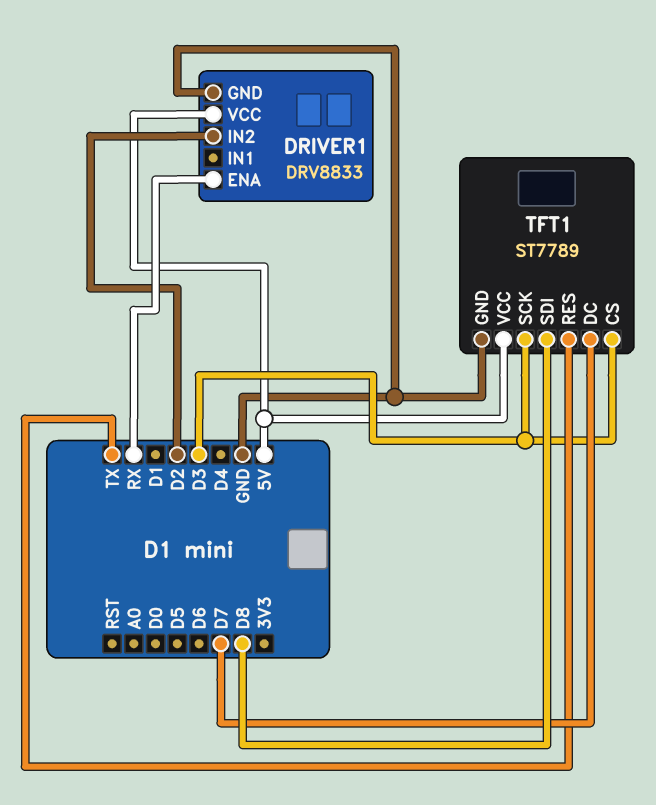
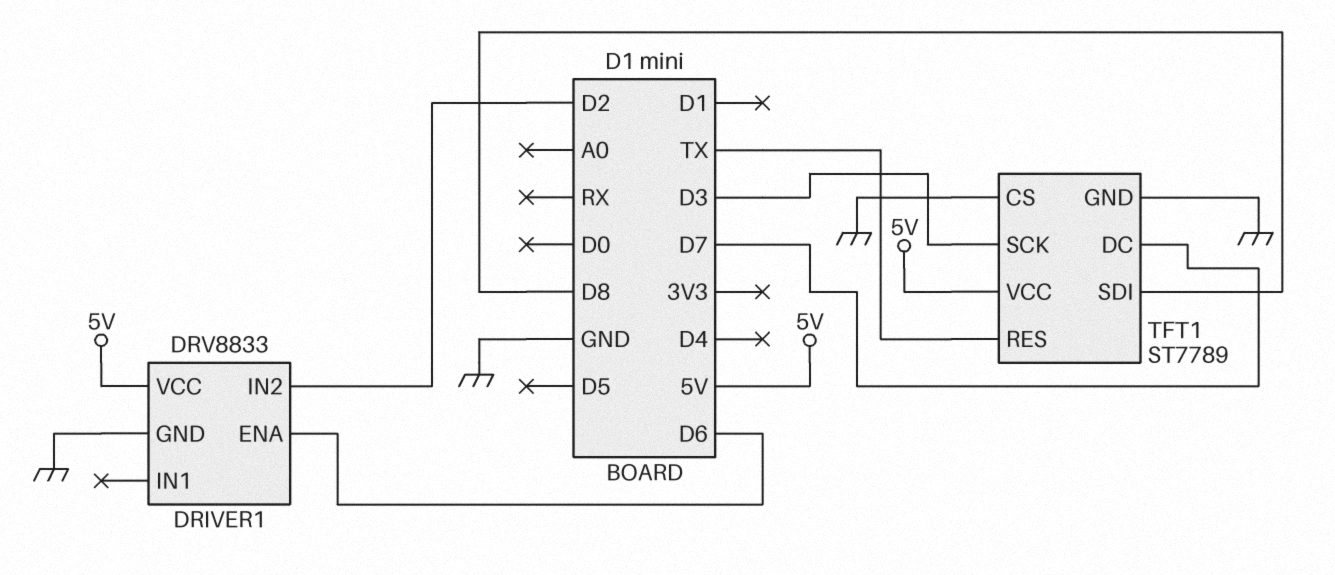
DRIVER1 pin ENA: RX -> D6
TFT1 pin CS: D3 -> GND

